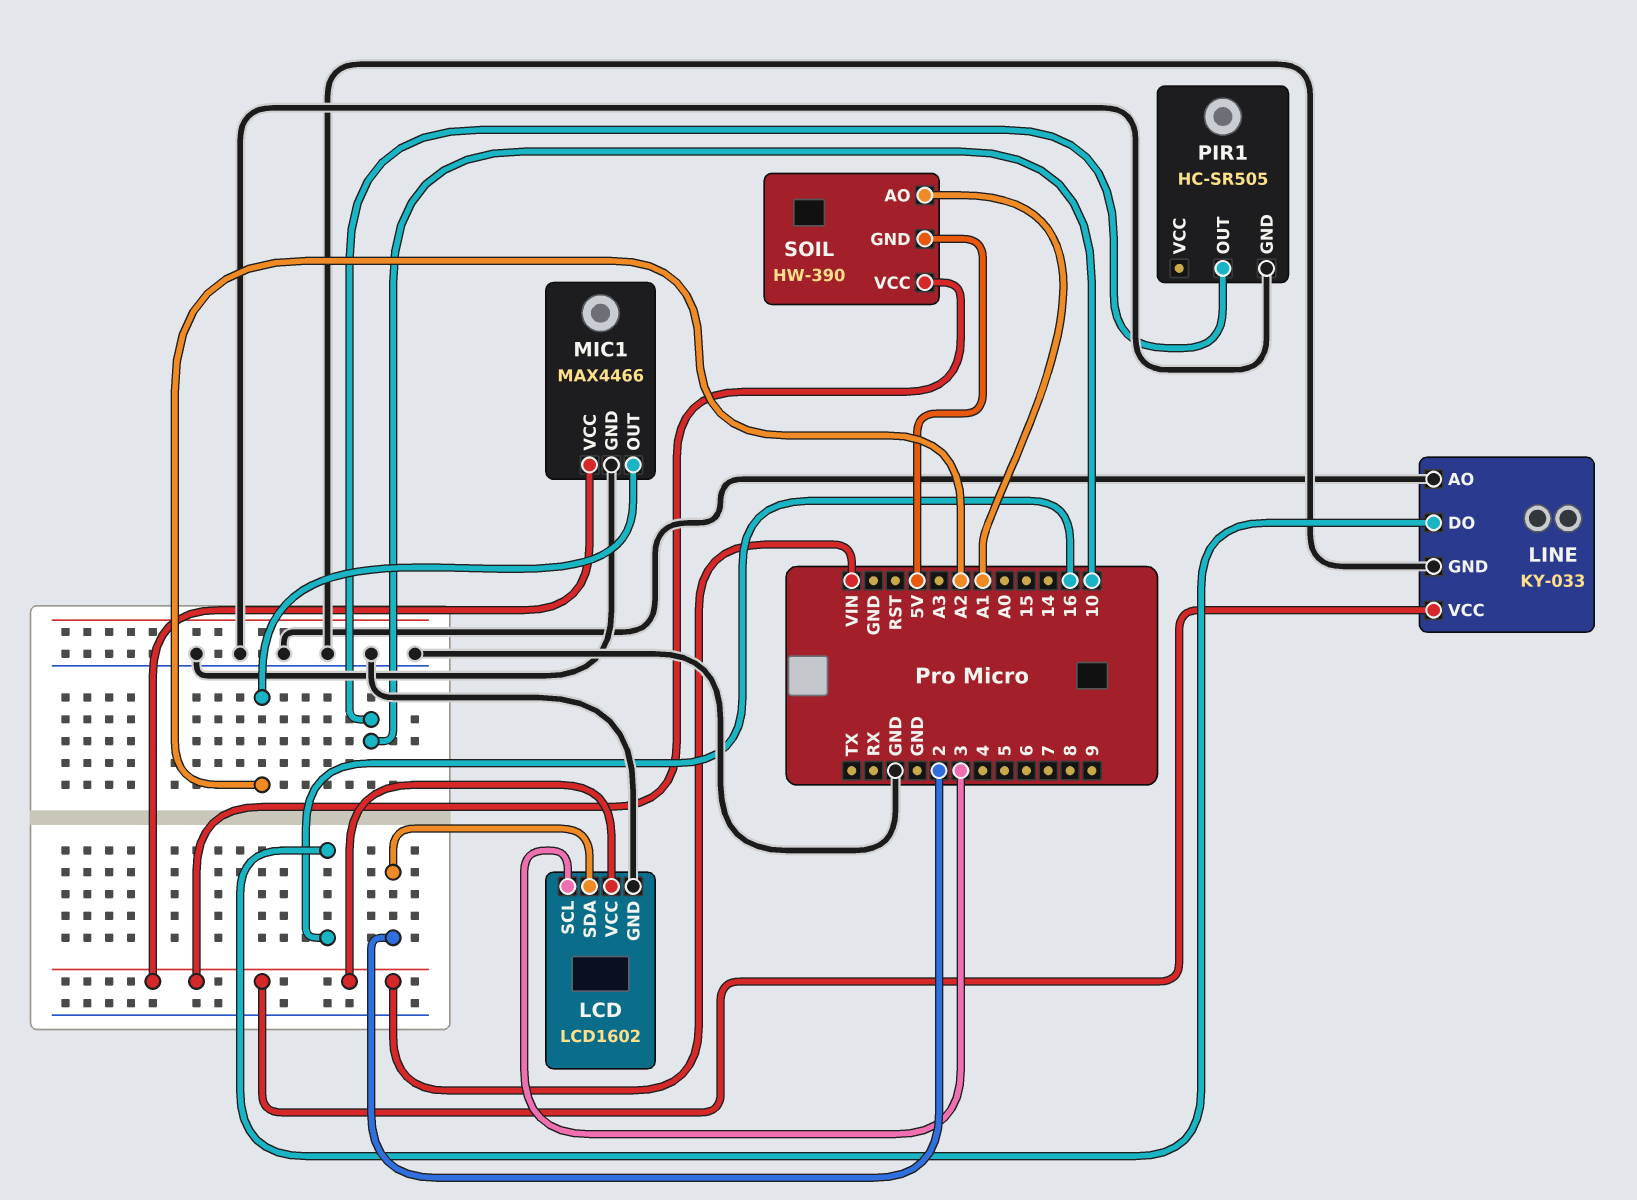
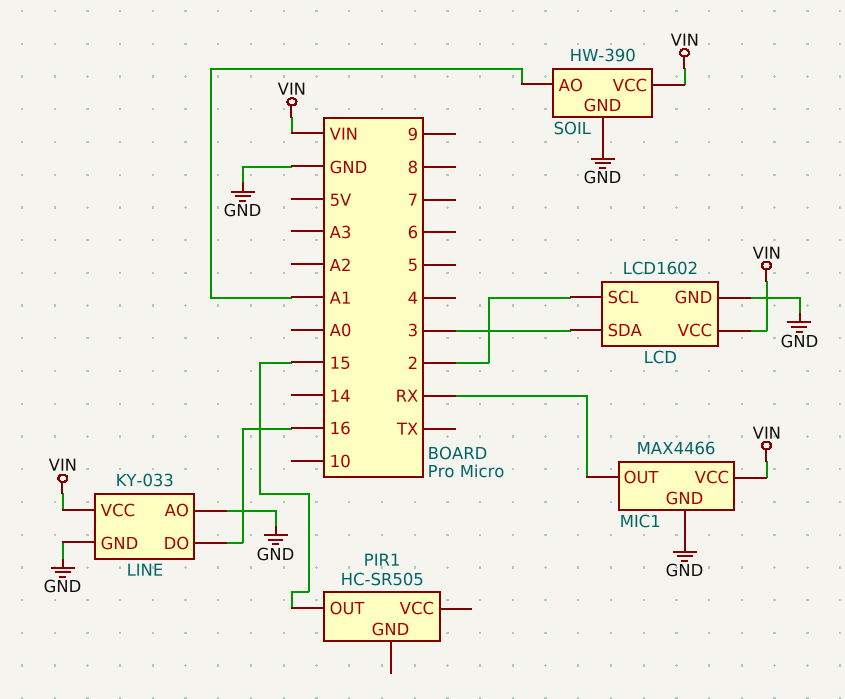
LCD pin SCL: 3 -> 2
LCD pin SDA: 2 -> 3
MIC1 pin OUT: A2 -> RX
PIR1 pin GND: GND -> none
PIR1 pin OUT: 10 -> 15
SOIL pin GND: 5V -> GND

